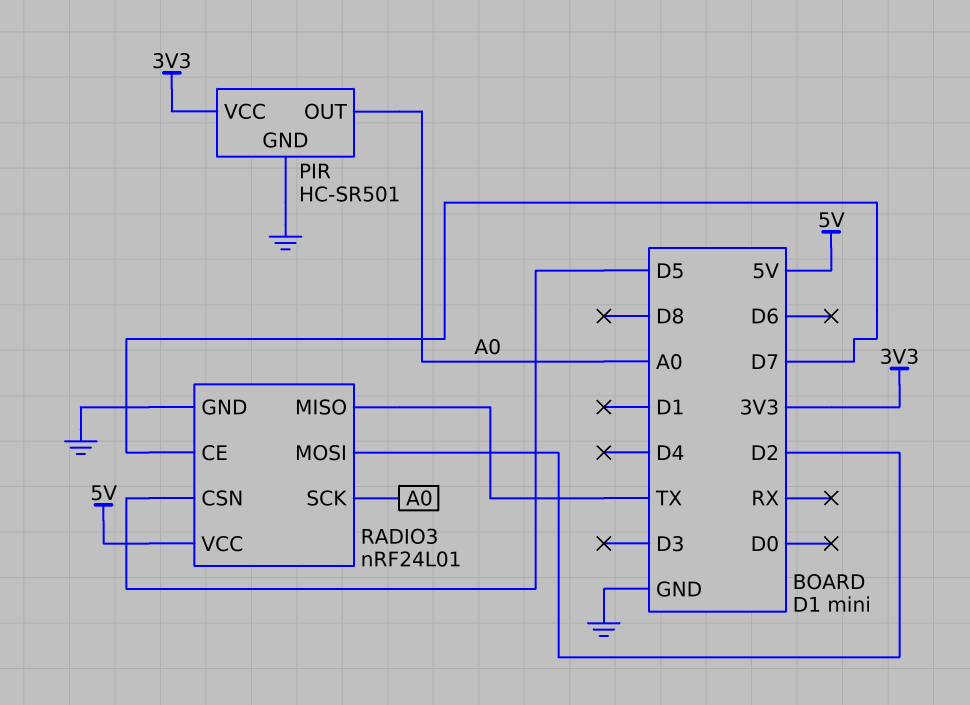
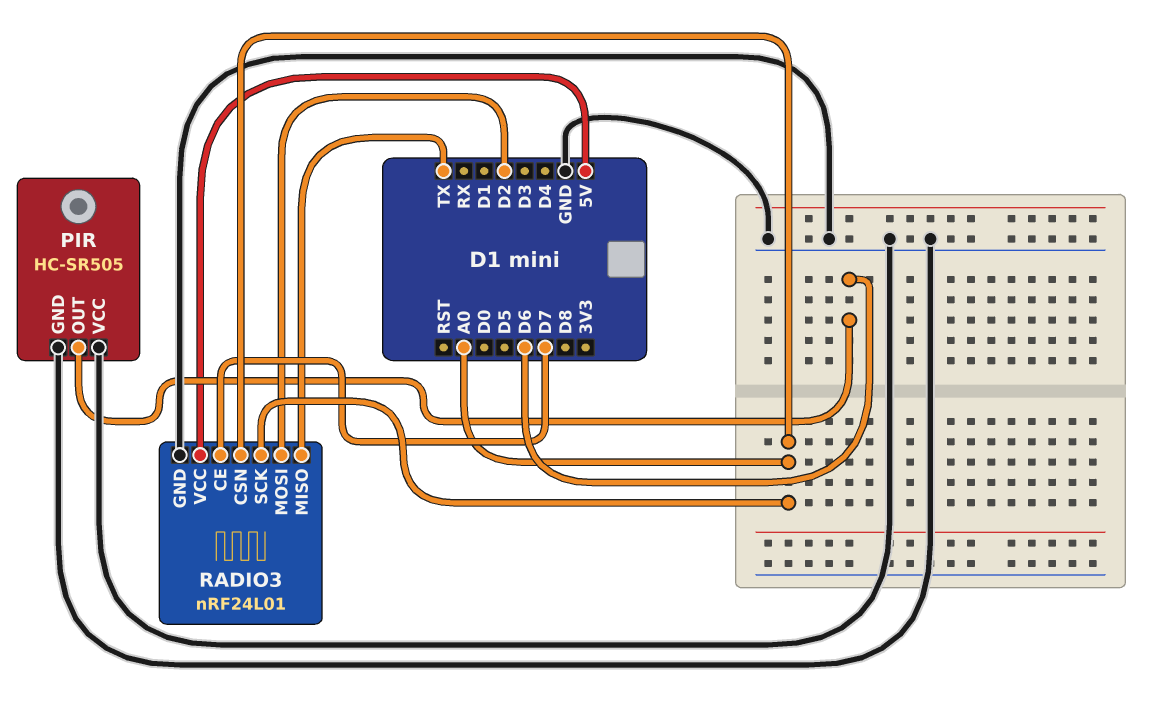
PIR: HC-SR501 -> HC-SR505
PIR pin OUT: A0 -> D6
PIR pin VCC: 3V3 -> GND
RADIO3 pin CSN: D5 -> A0

